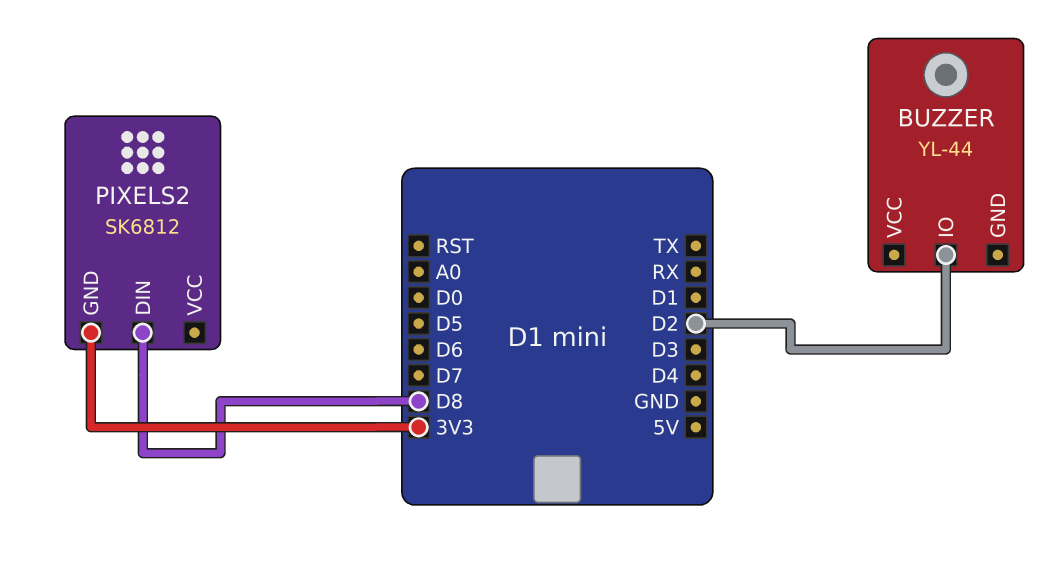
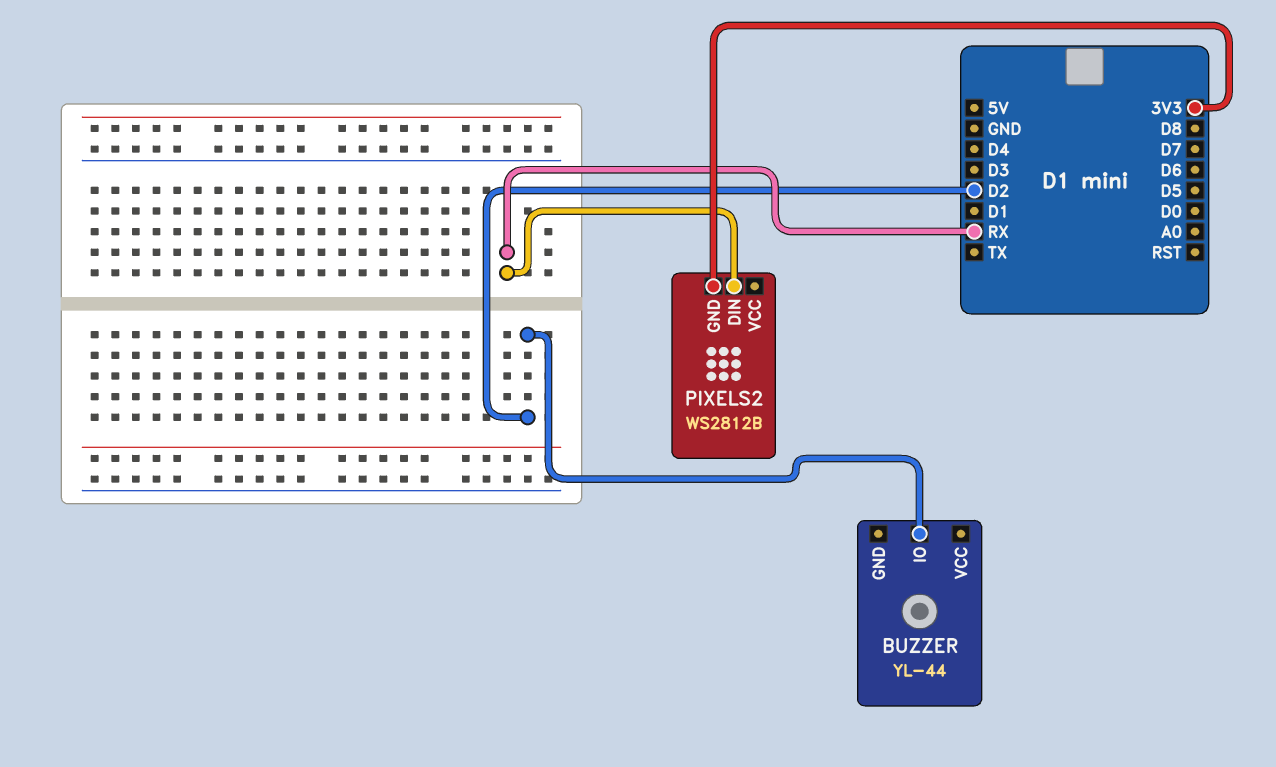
PIXELS2: SK6812 -> WS2812B
PIXELS2 pin DIN: D8 -> RX

